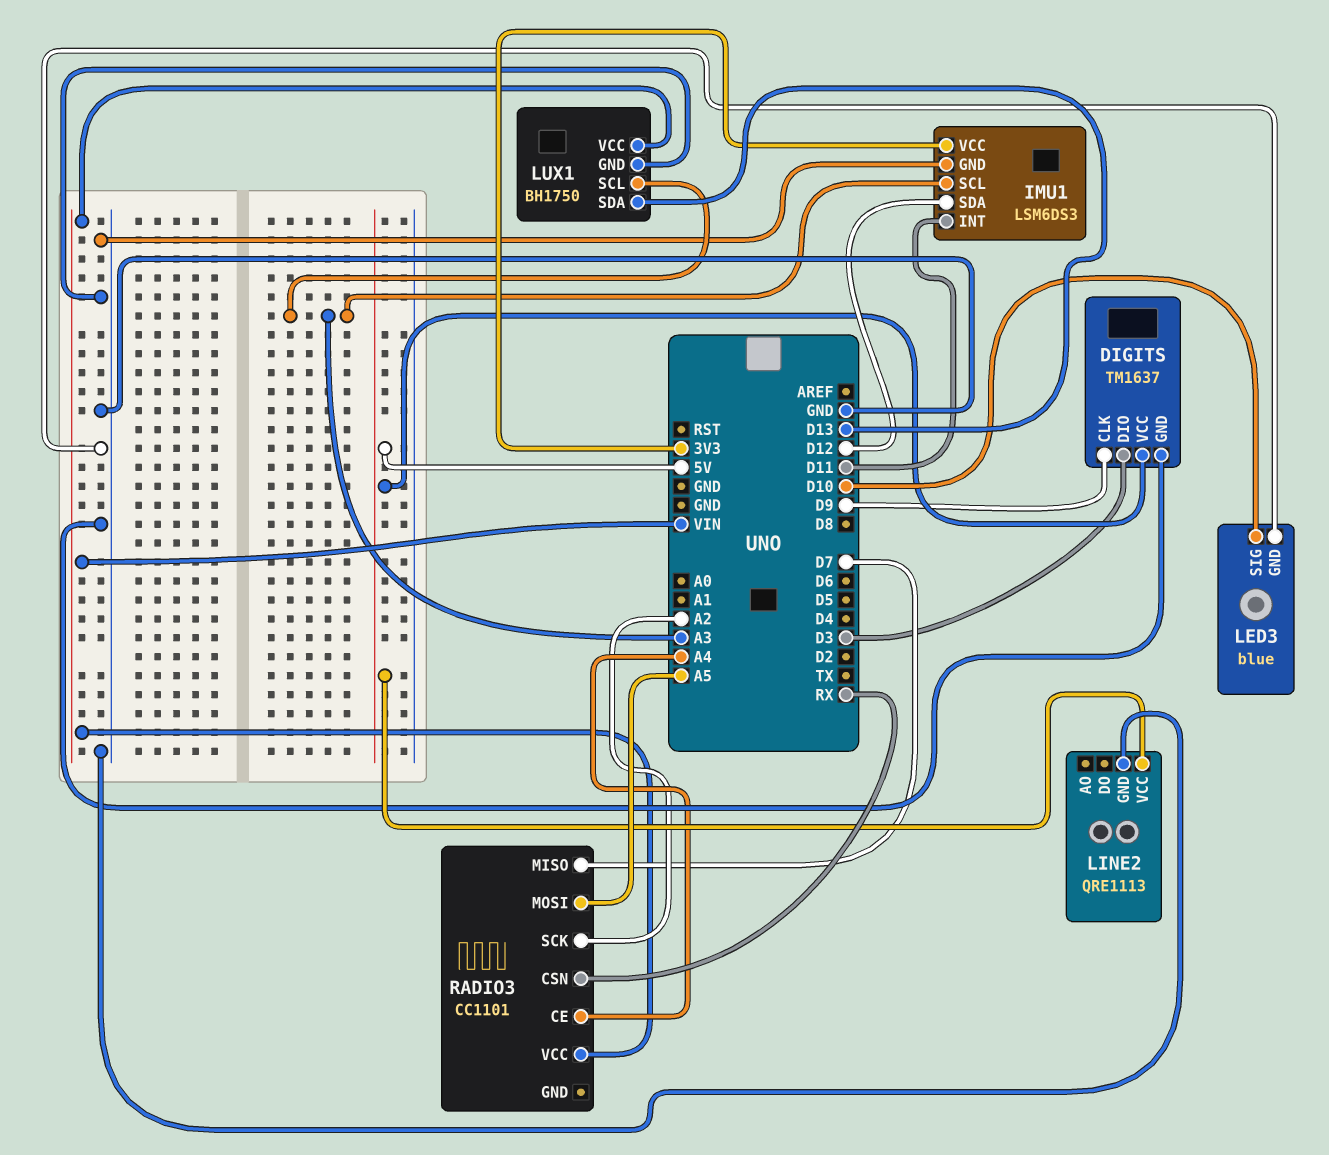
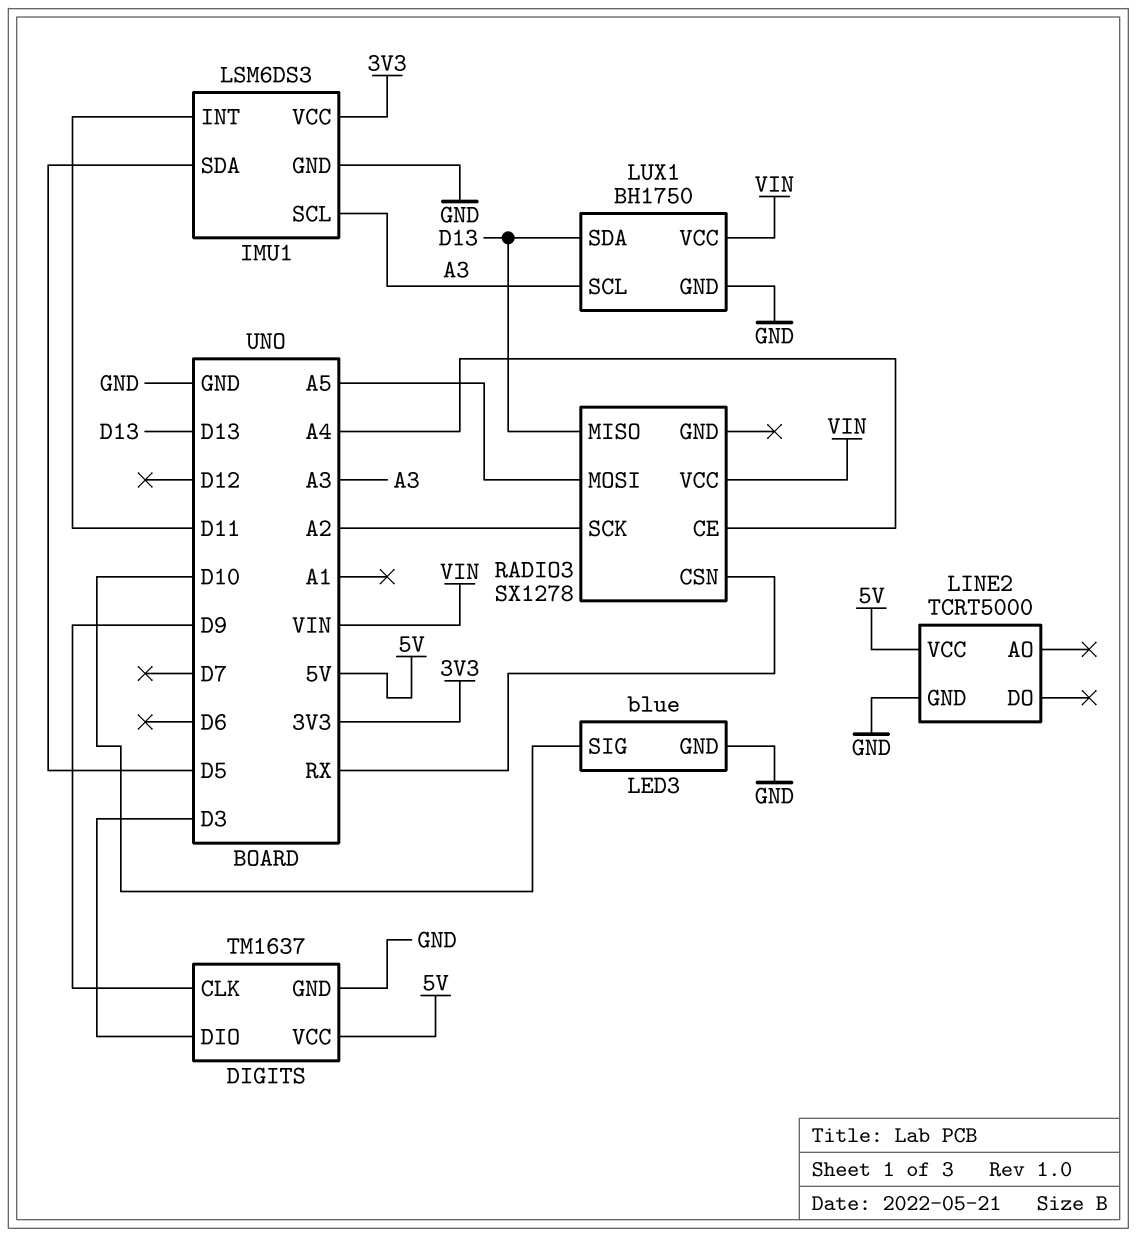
IMU1 pin SDA: D12 -> D5
LINE2: QRE1113 -> TCRT5000
RADIO3: CC1101 -> SX1278
RADIO3 pin MISO: D7 -> D13

